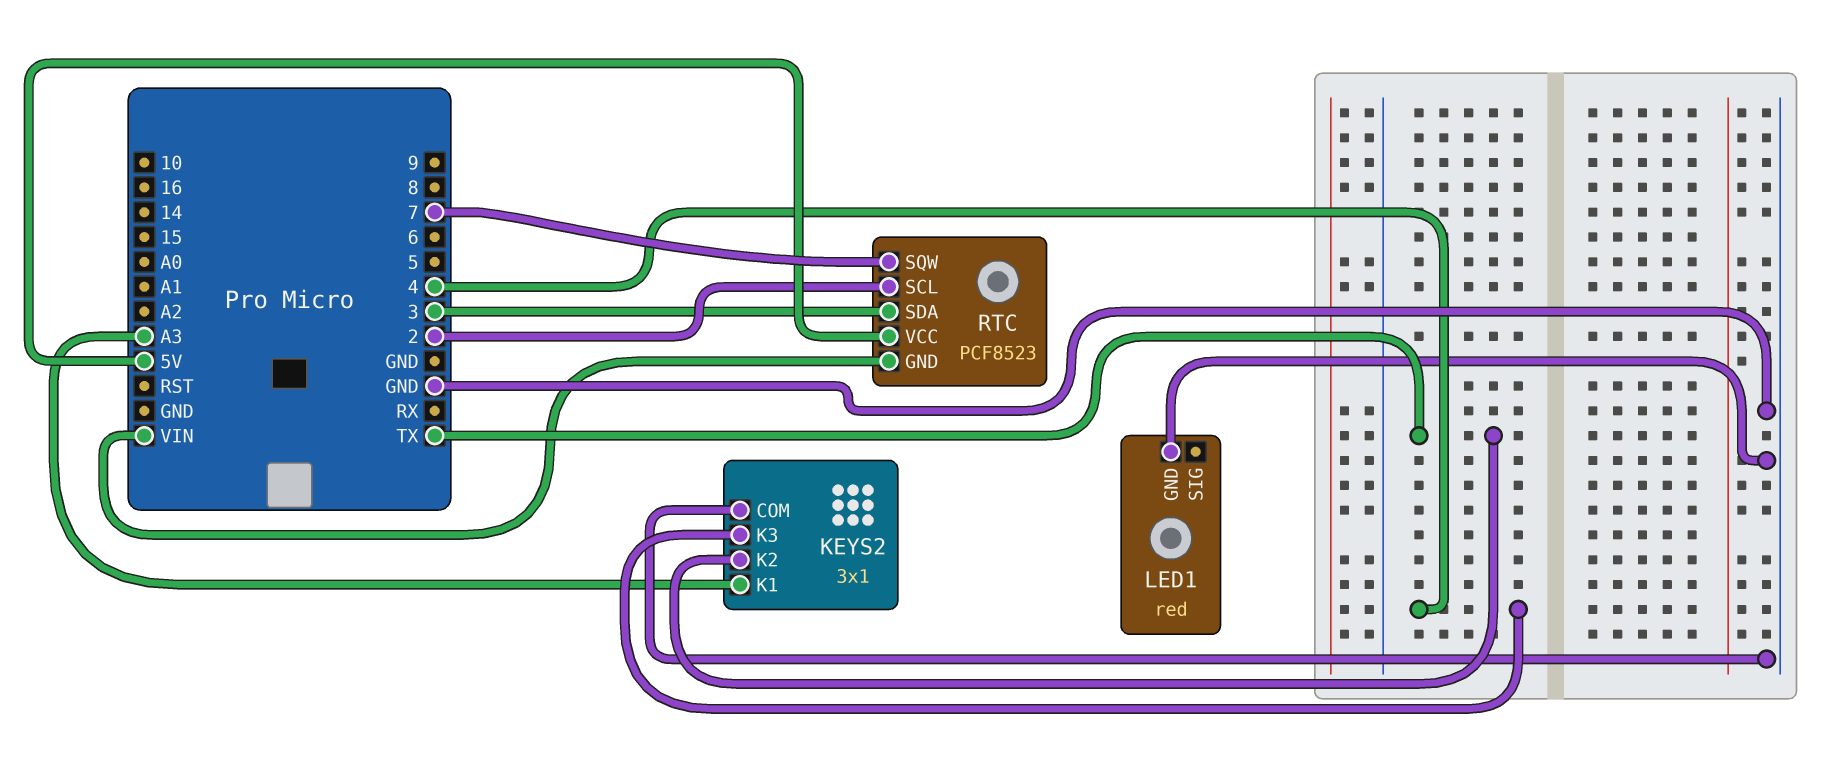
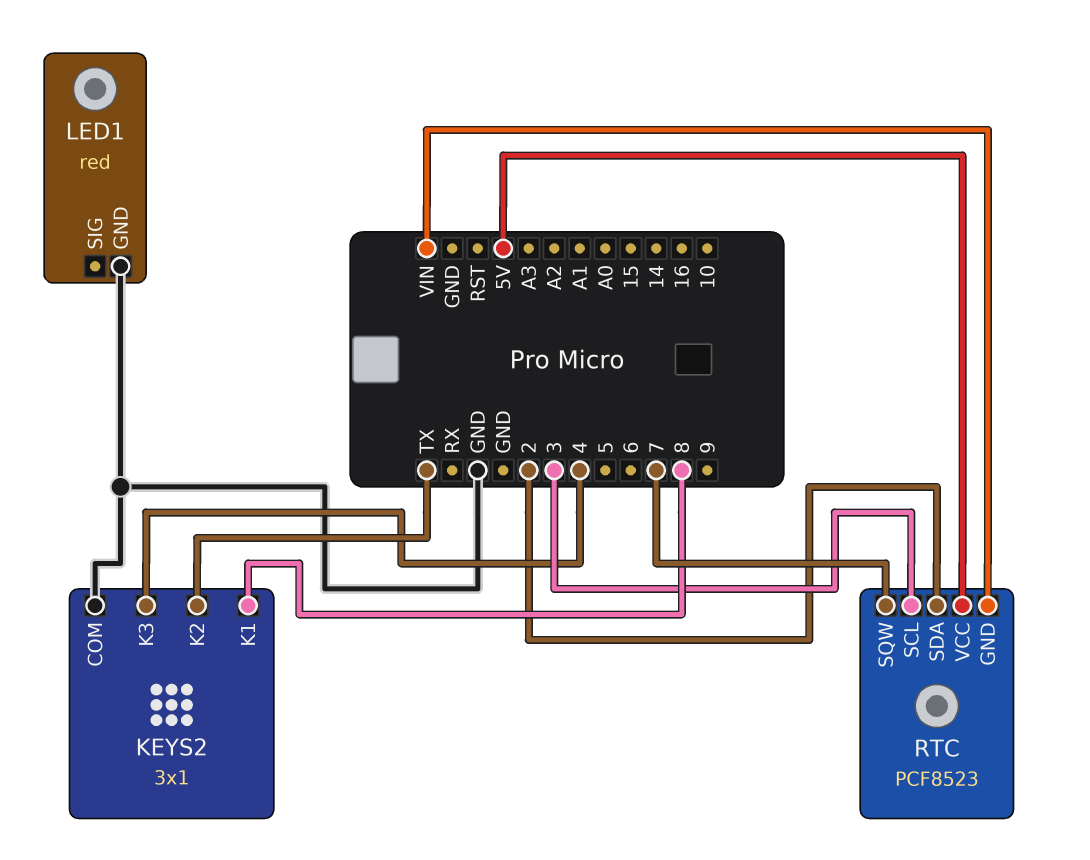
KEYS2 pin K1: A3 -> 8
RTC pin SCL: 2 -> 3
RTC pin SDA: 3 -> 2

